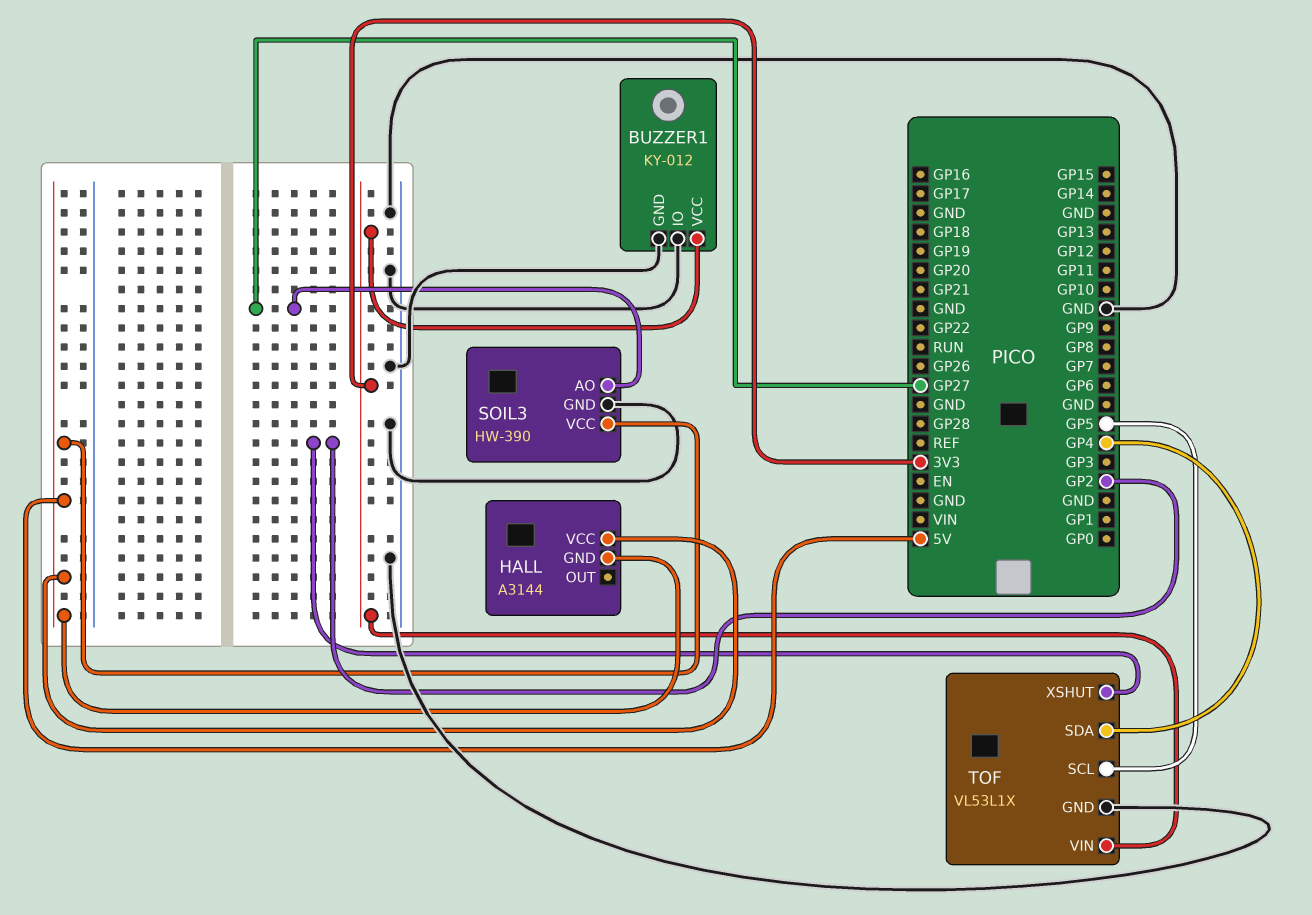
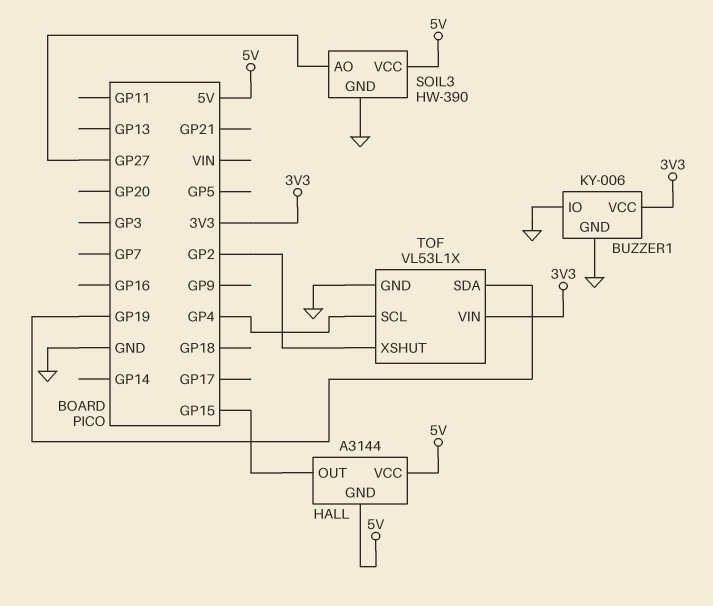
BUZZER1: KY-012 -> KY-006
HALL pin OUT: none -> GP15
TOF pin SCL: GP5 -> GP4
TOF pin SDA: GP4 -> GP19

